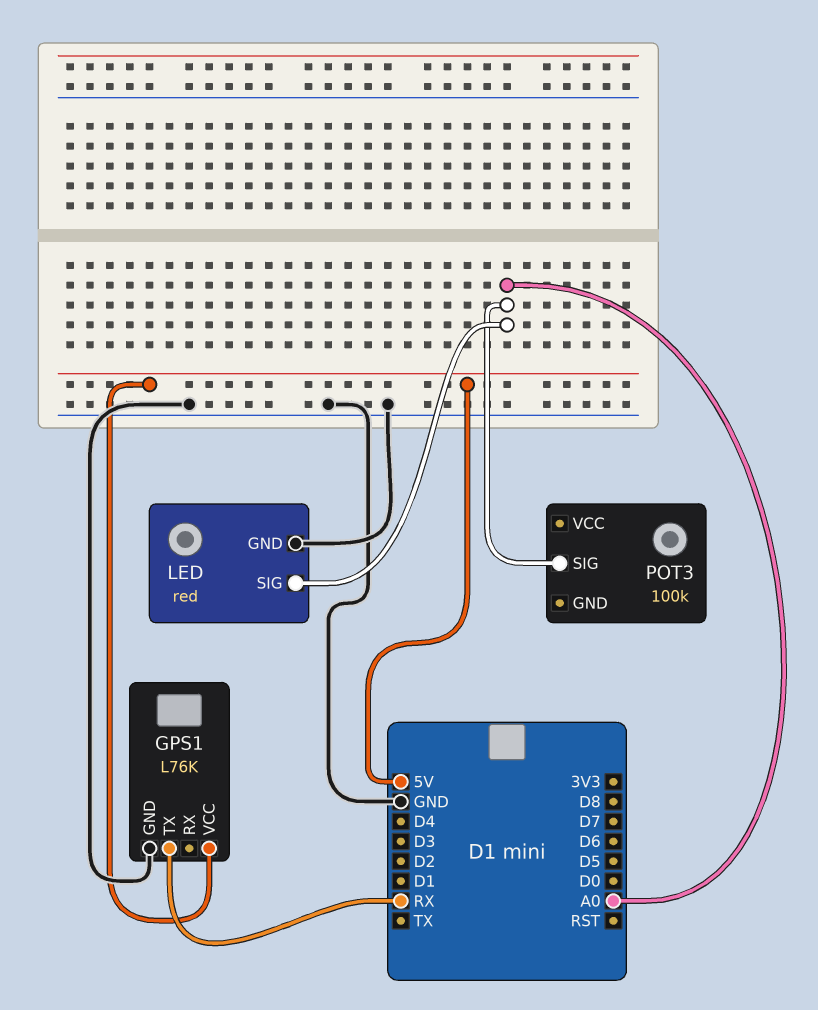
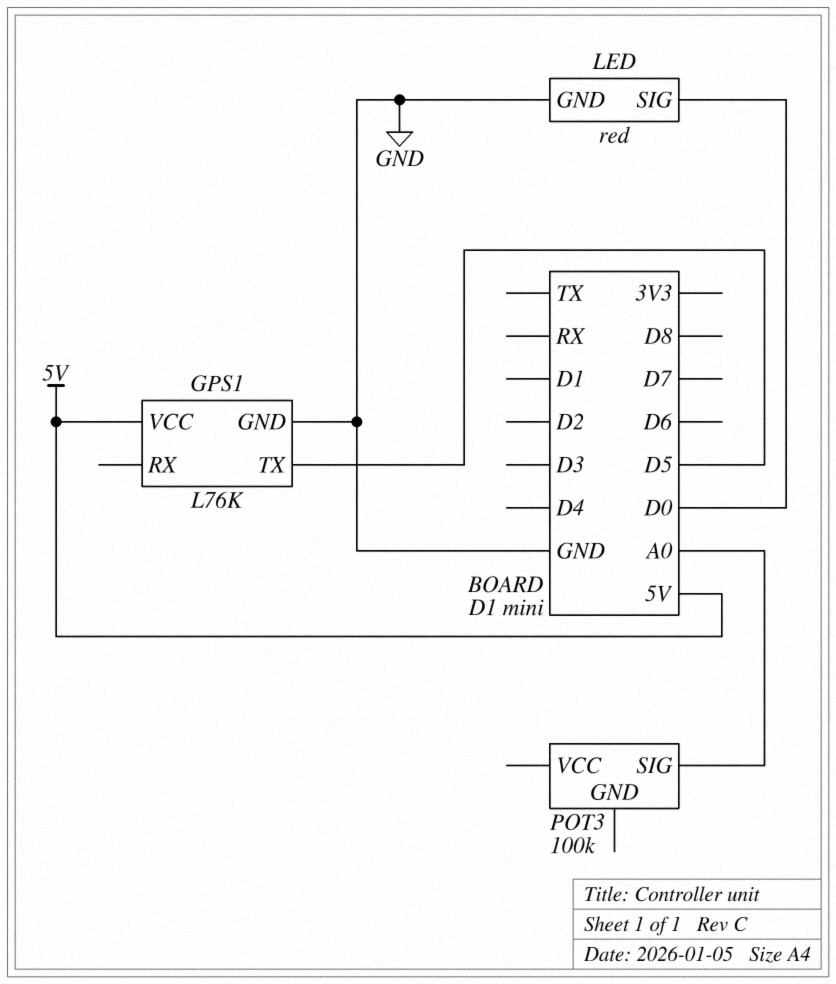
GPS1 pin TX: RX -> D5
LED pin SIG: A0 -> D0

